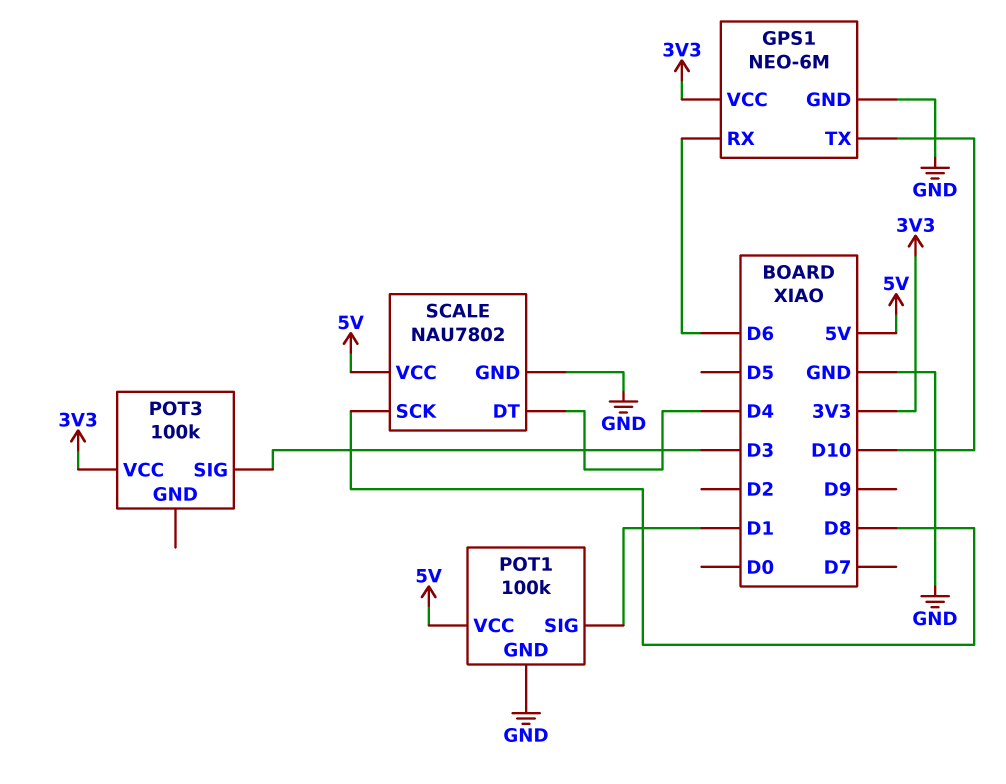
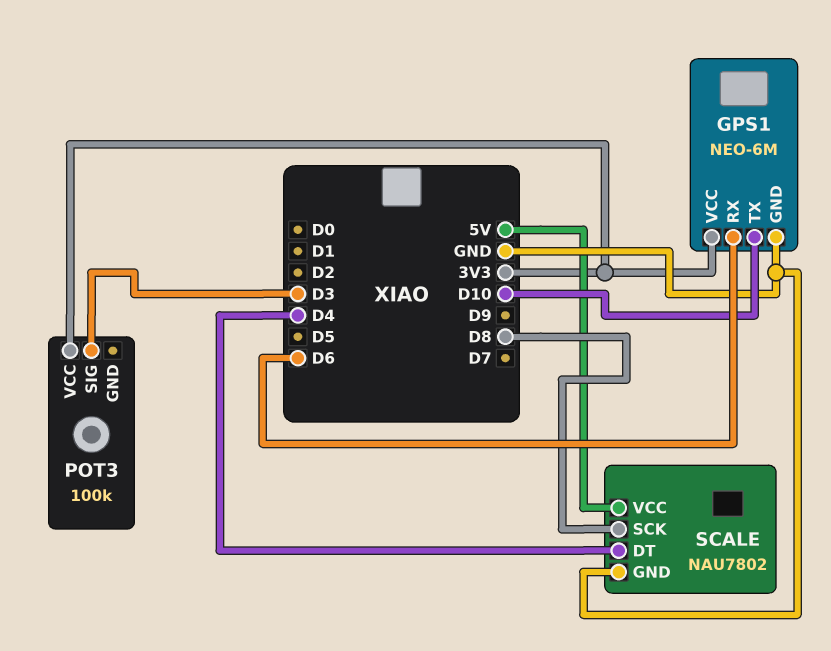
POT1: 100k -> none
POT1 pin GND: GND -> none
POT1 pin SIG: D1 -> none
POT1 pin VCC: 5V -> none

